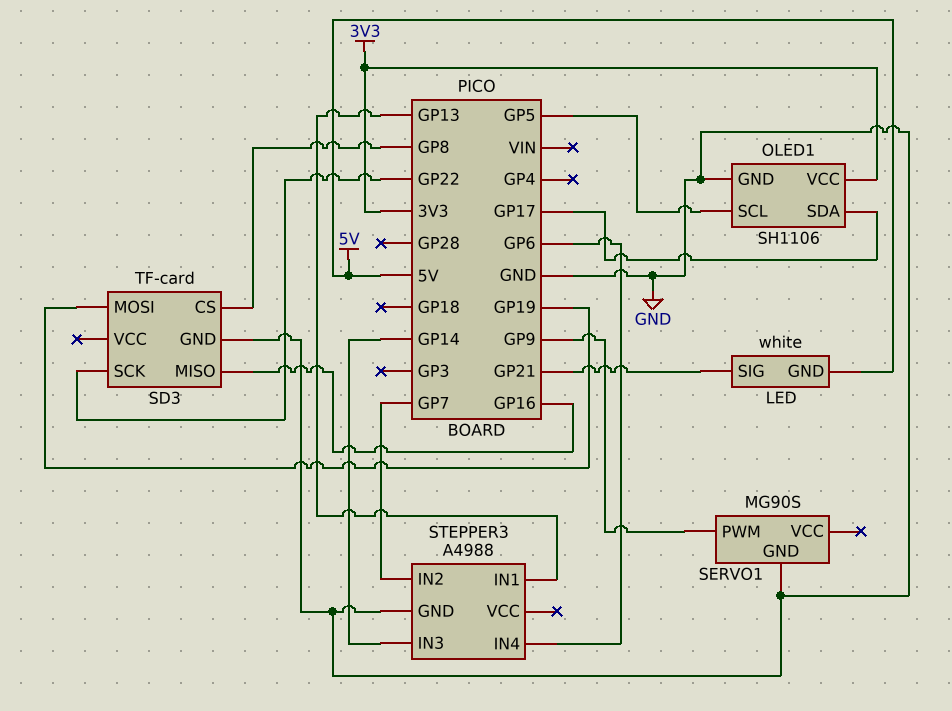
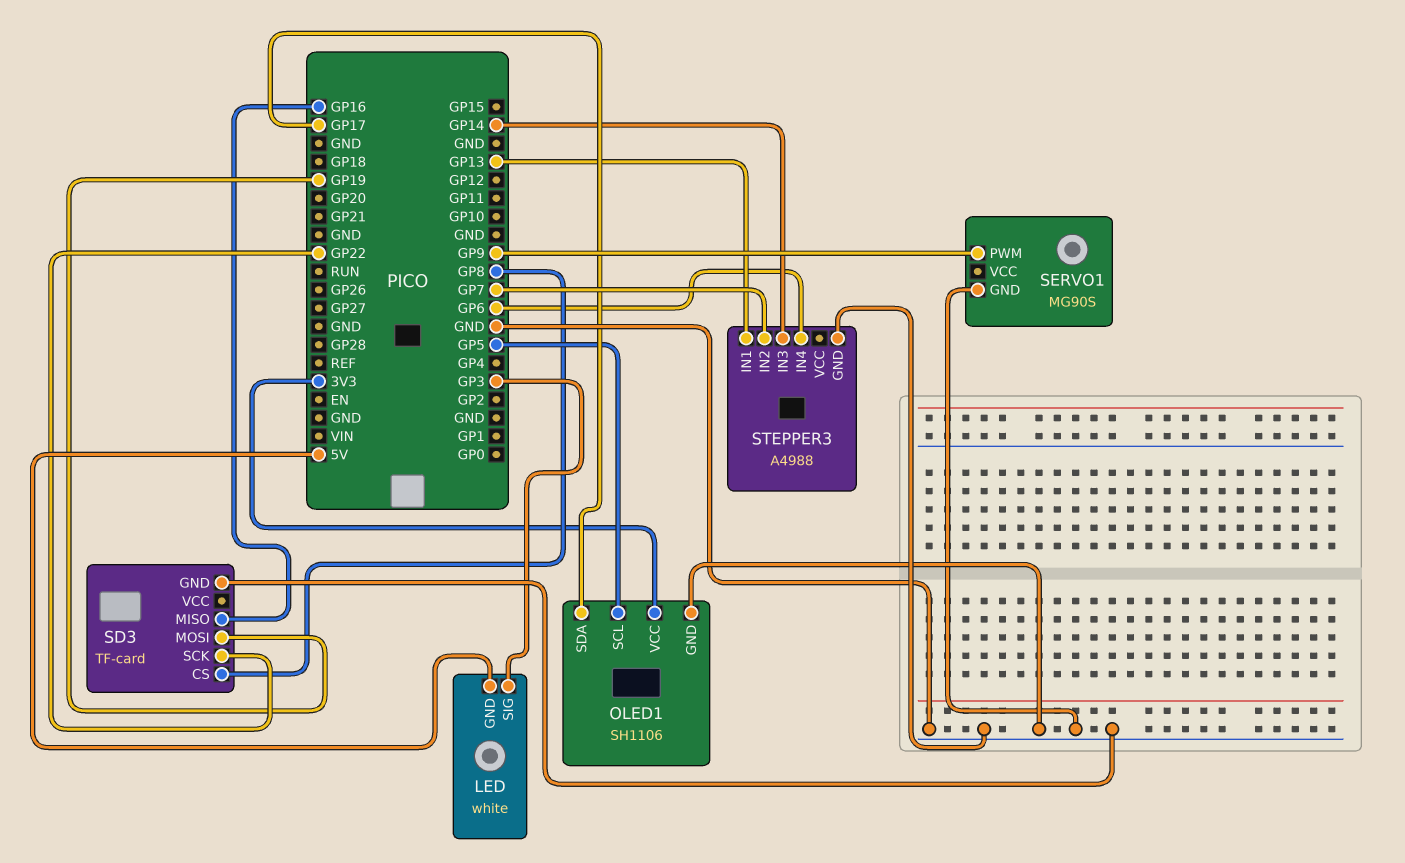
LED pin SIG: GP21 -> GP3

